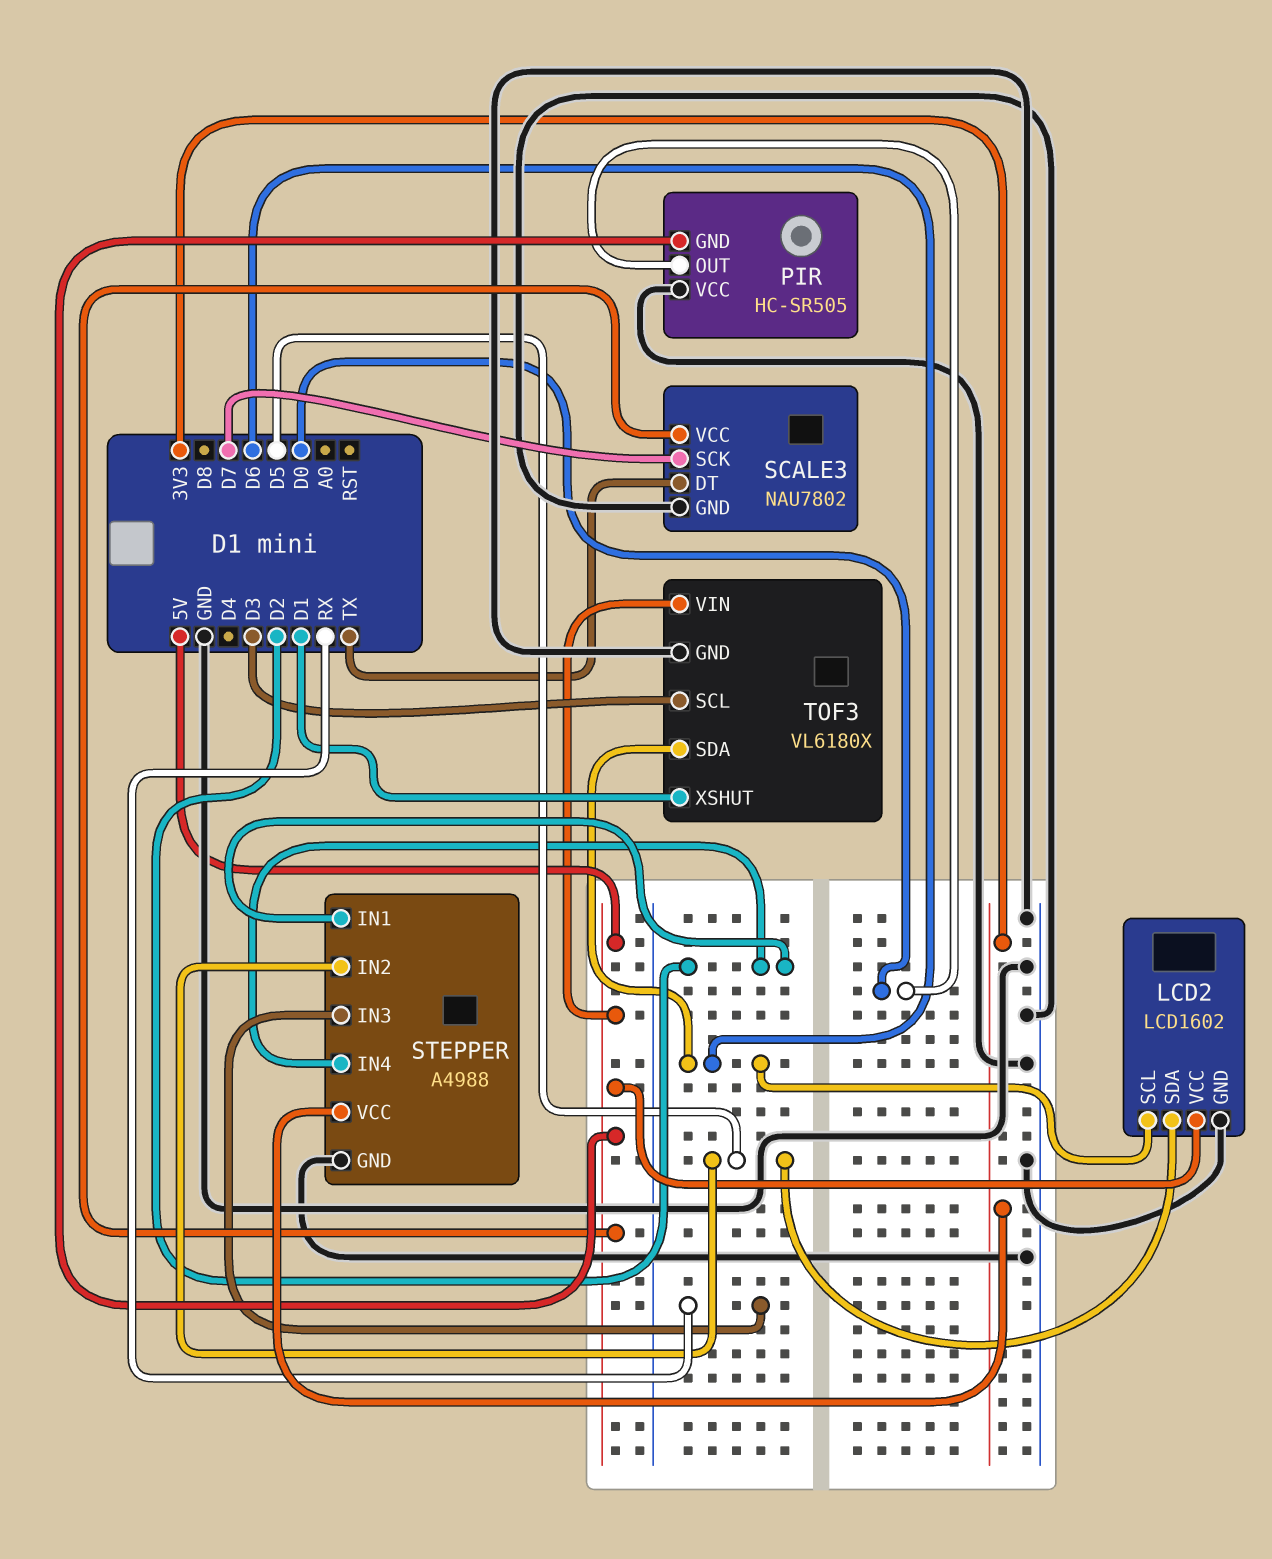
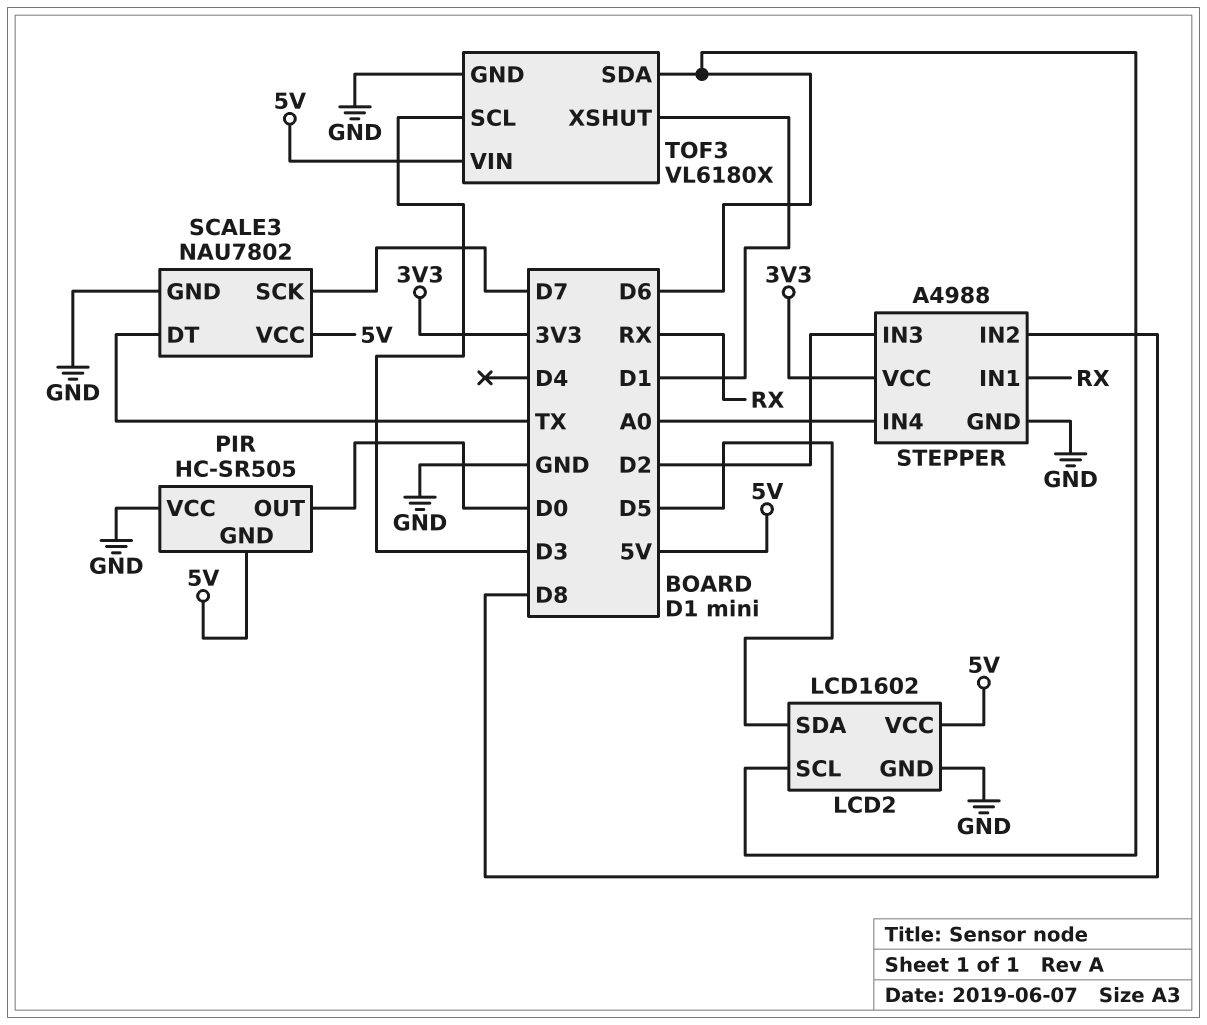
STEPPER pin IN1: D2 -> RX
STEPPER pin IN2: D5 -> D8
STEPPER pin IN3: RX -> D2
STEPPER pin IN4: D2 -> A0

